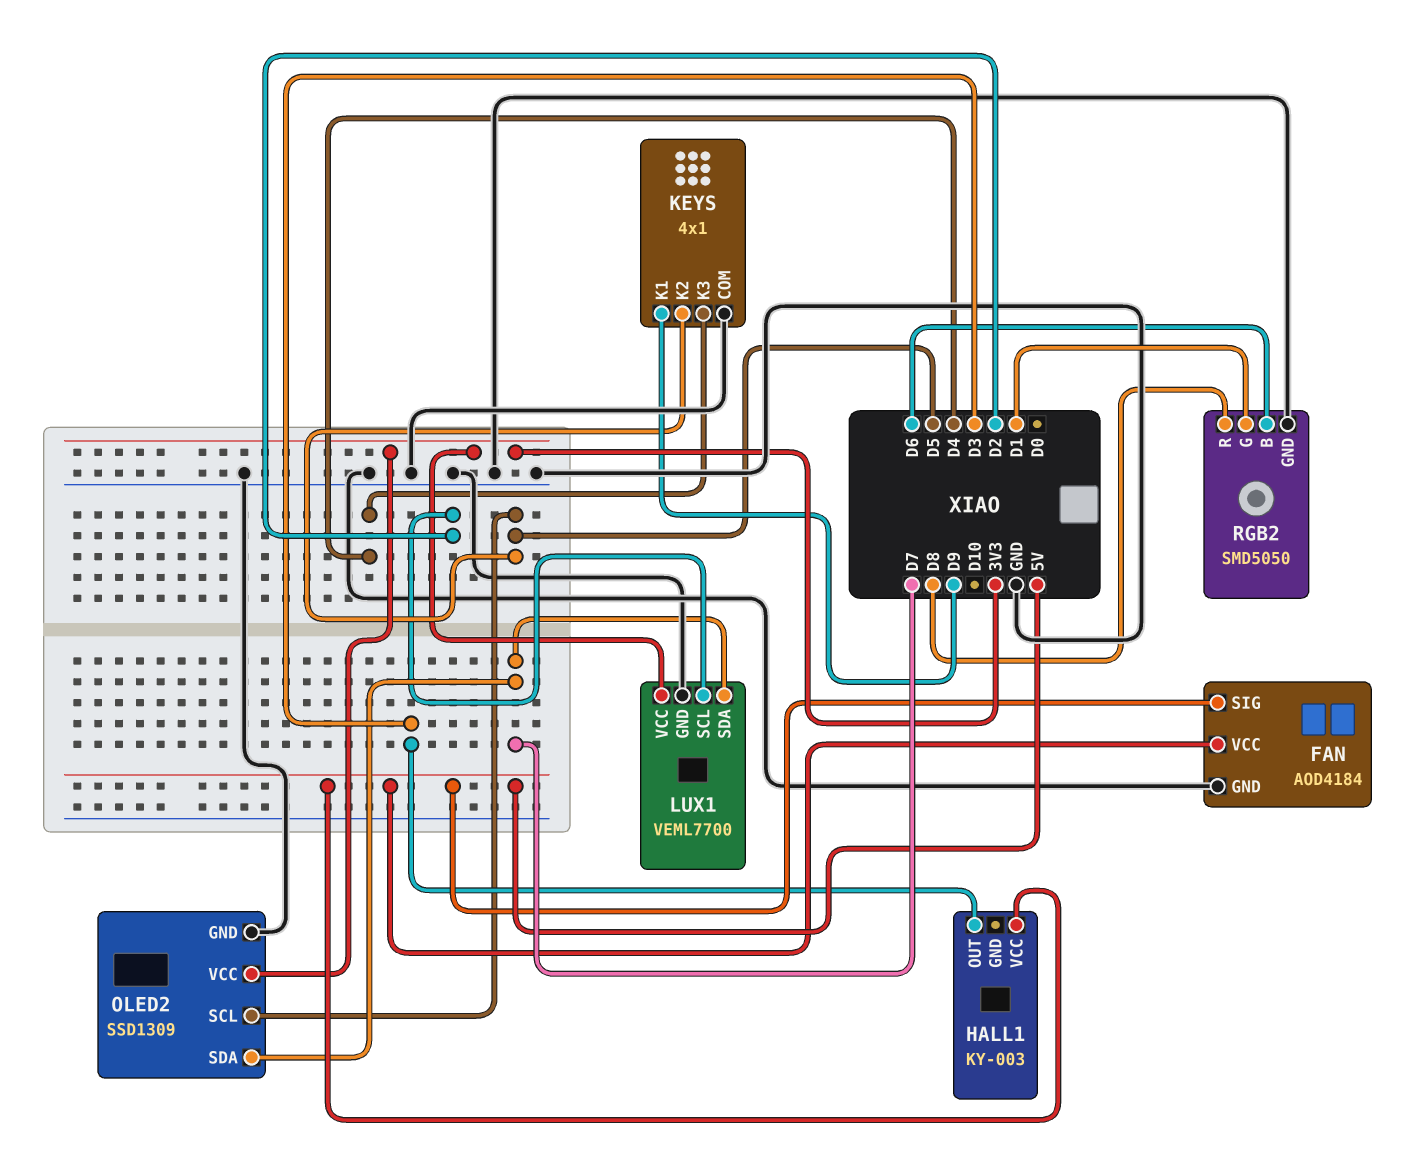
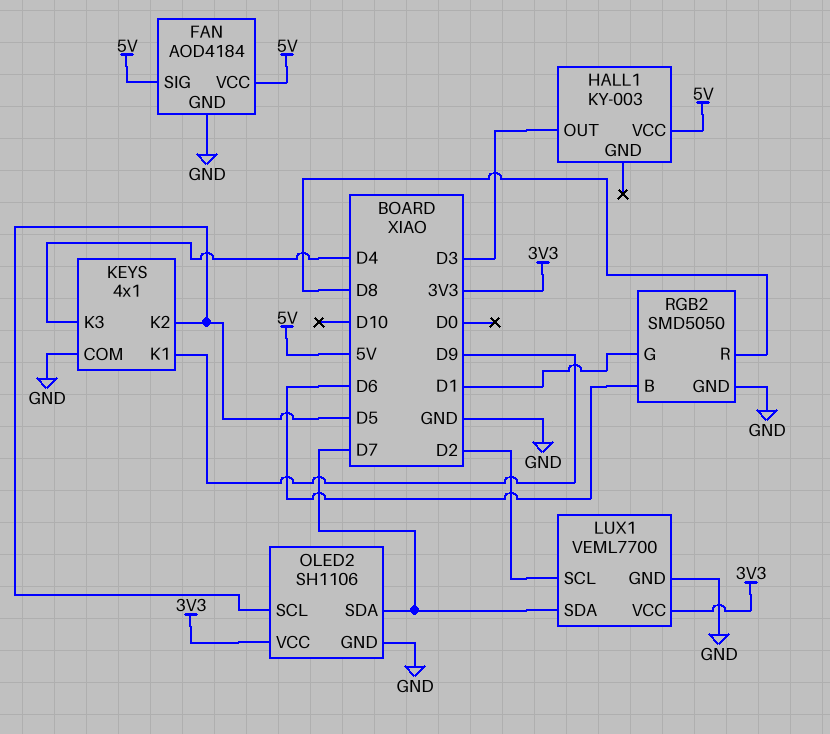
OLED2: SSD1309 -> SH1106

